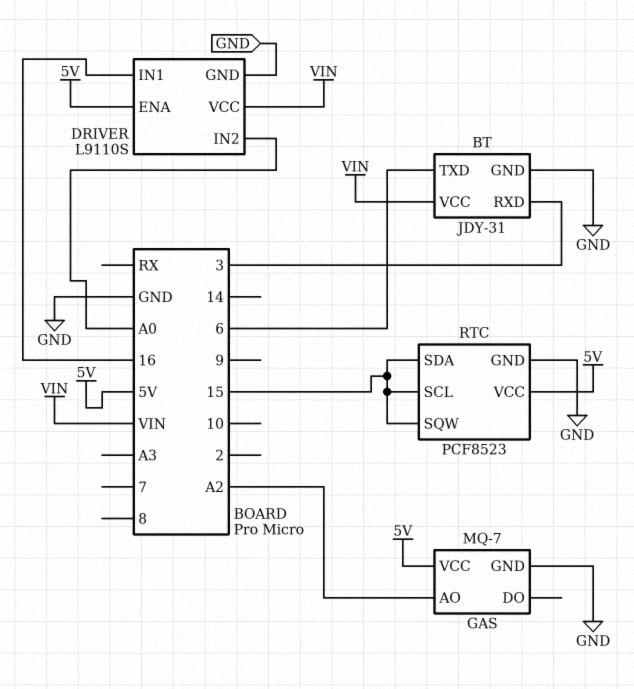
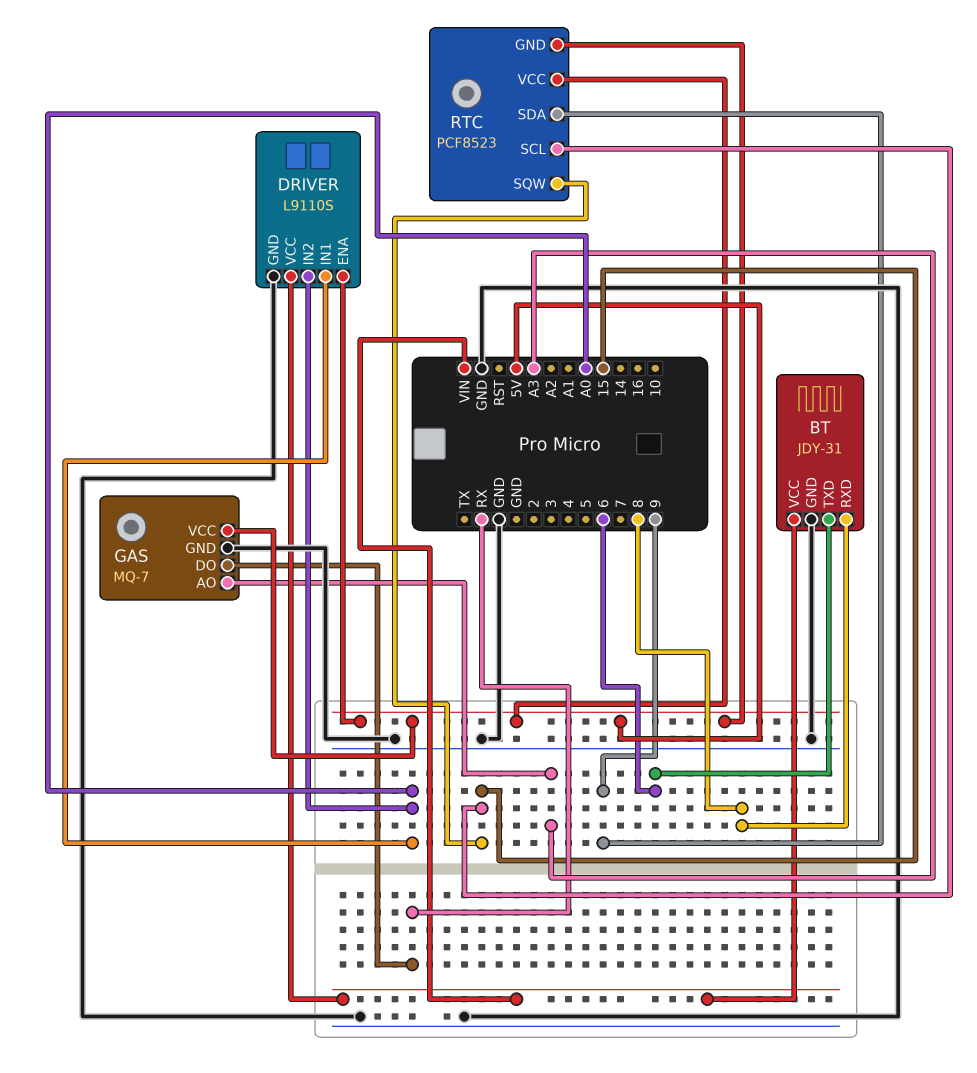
BT pin RXD: 3 -> 8
DRIVER pin IN1: 16 -> A0
GAS pin AO: A2 -> A3
GAS pin DO: none -> RX
RTC pin GND: GND -> 5V
RTC pin SDA: 15 -> 9

